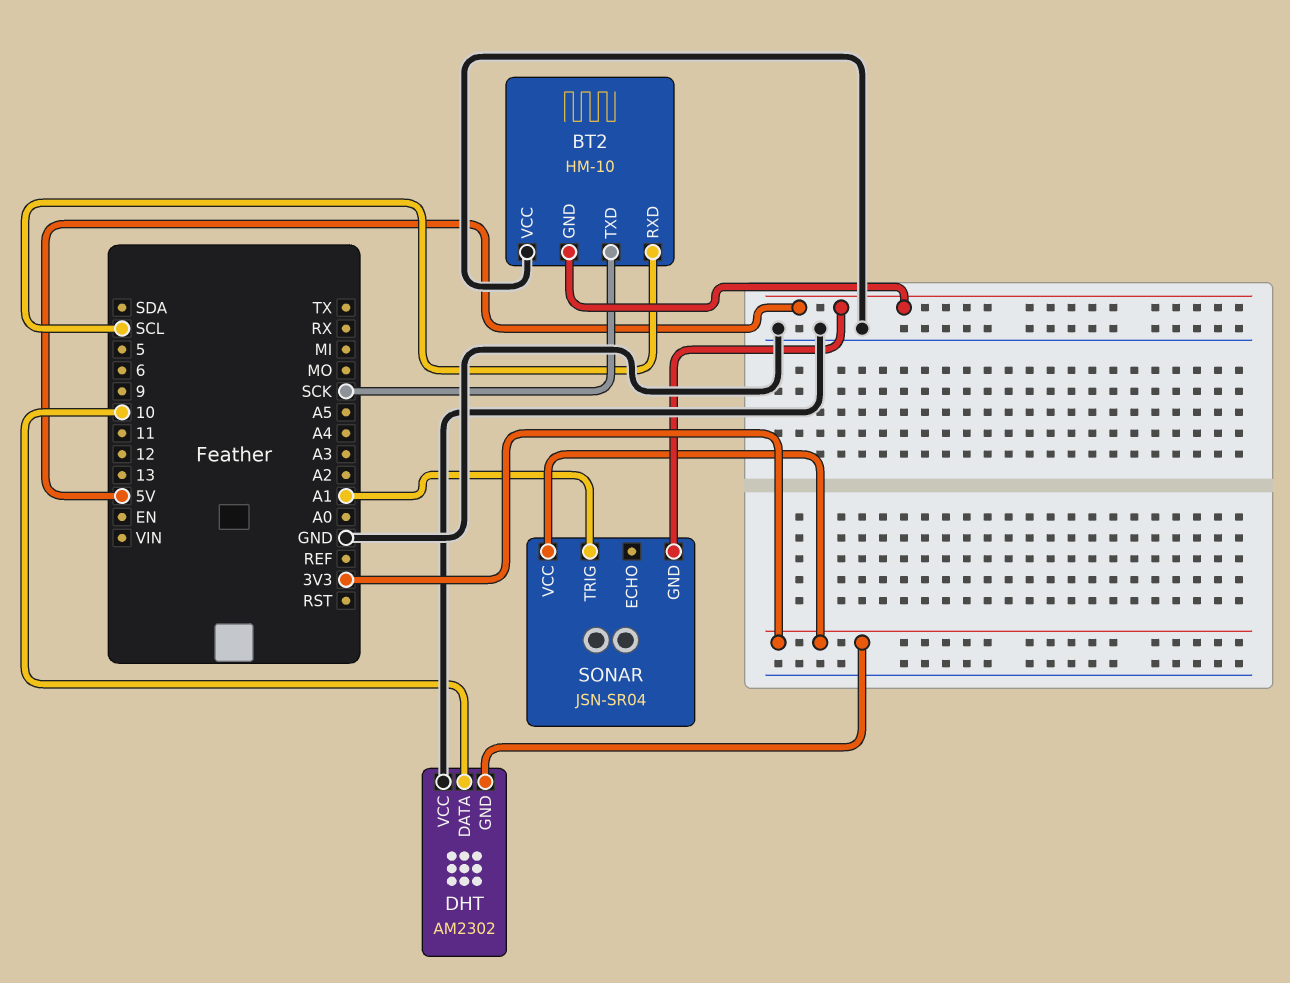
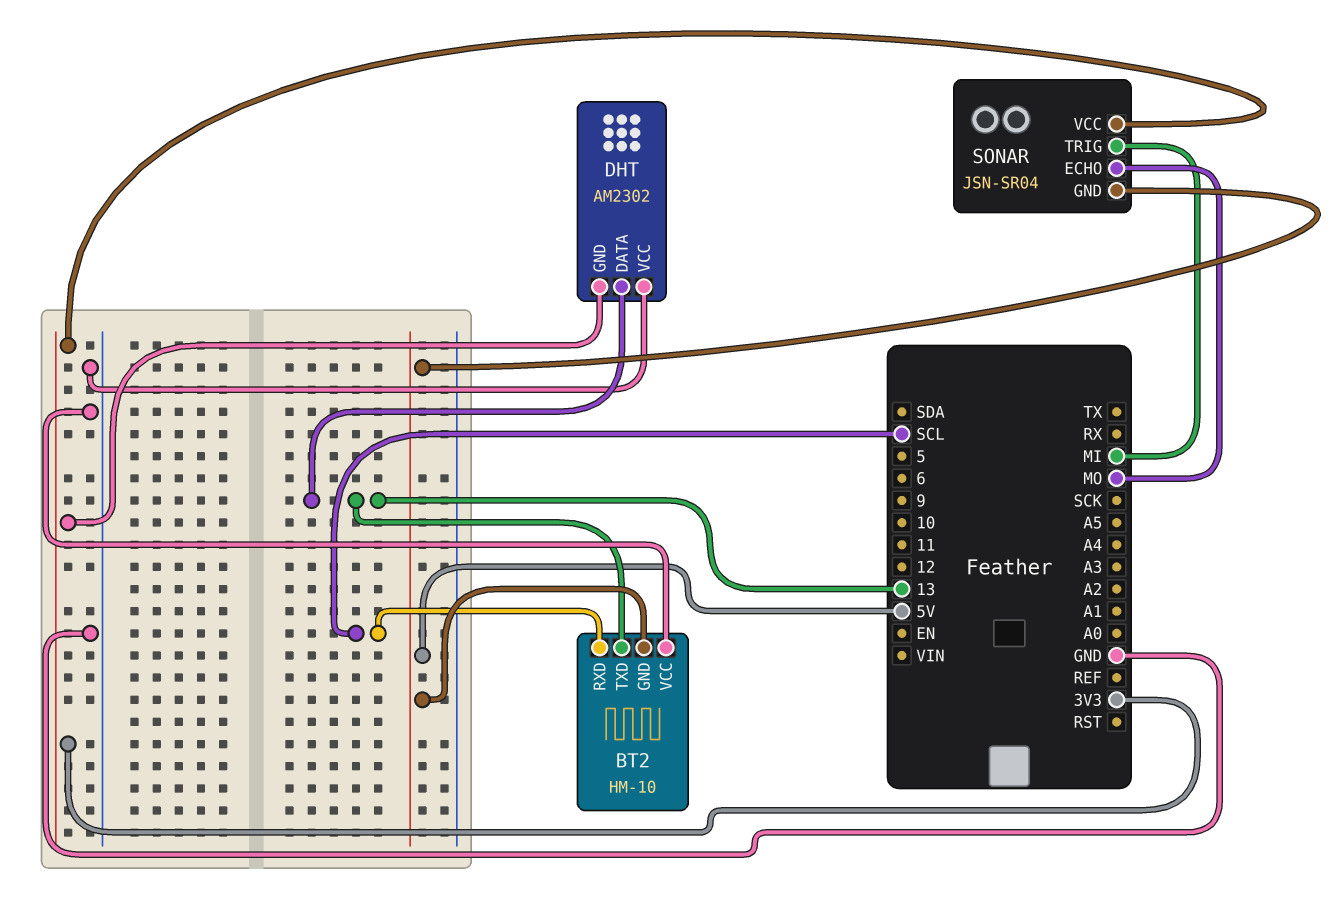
BT2 pin TXD: SCK -> 13
DHT pin DATA: 10 -> 13
SONAR pin ECHO: none -> MO
SONAR pin TRIG: A1 -> MI

